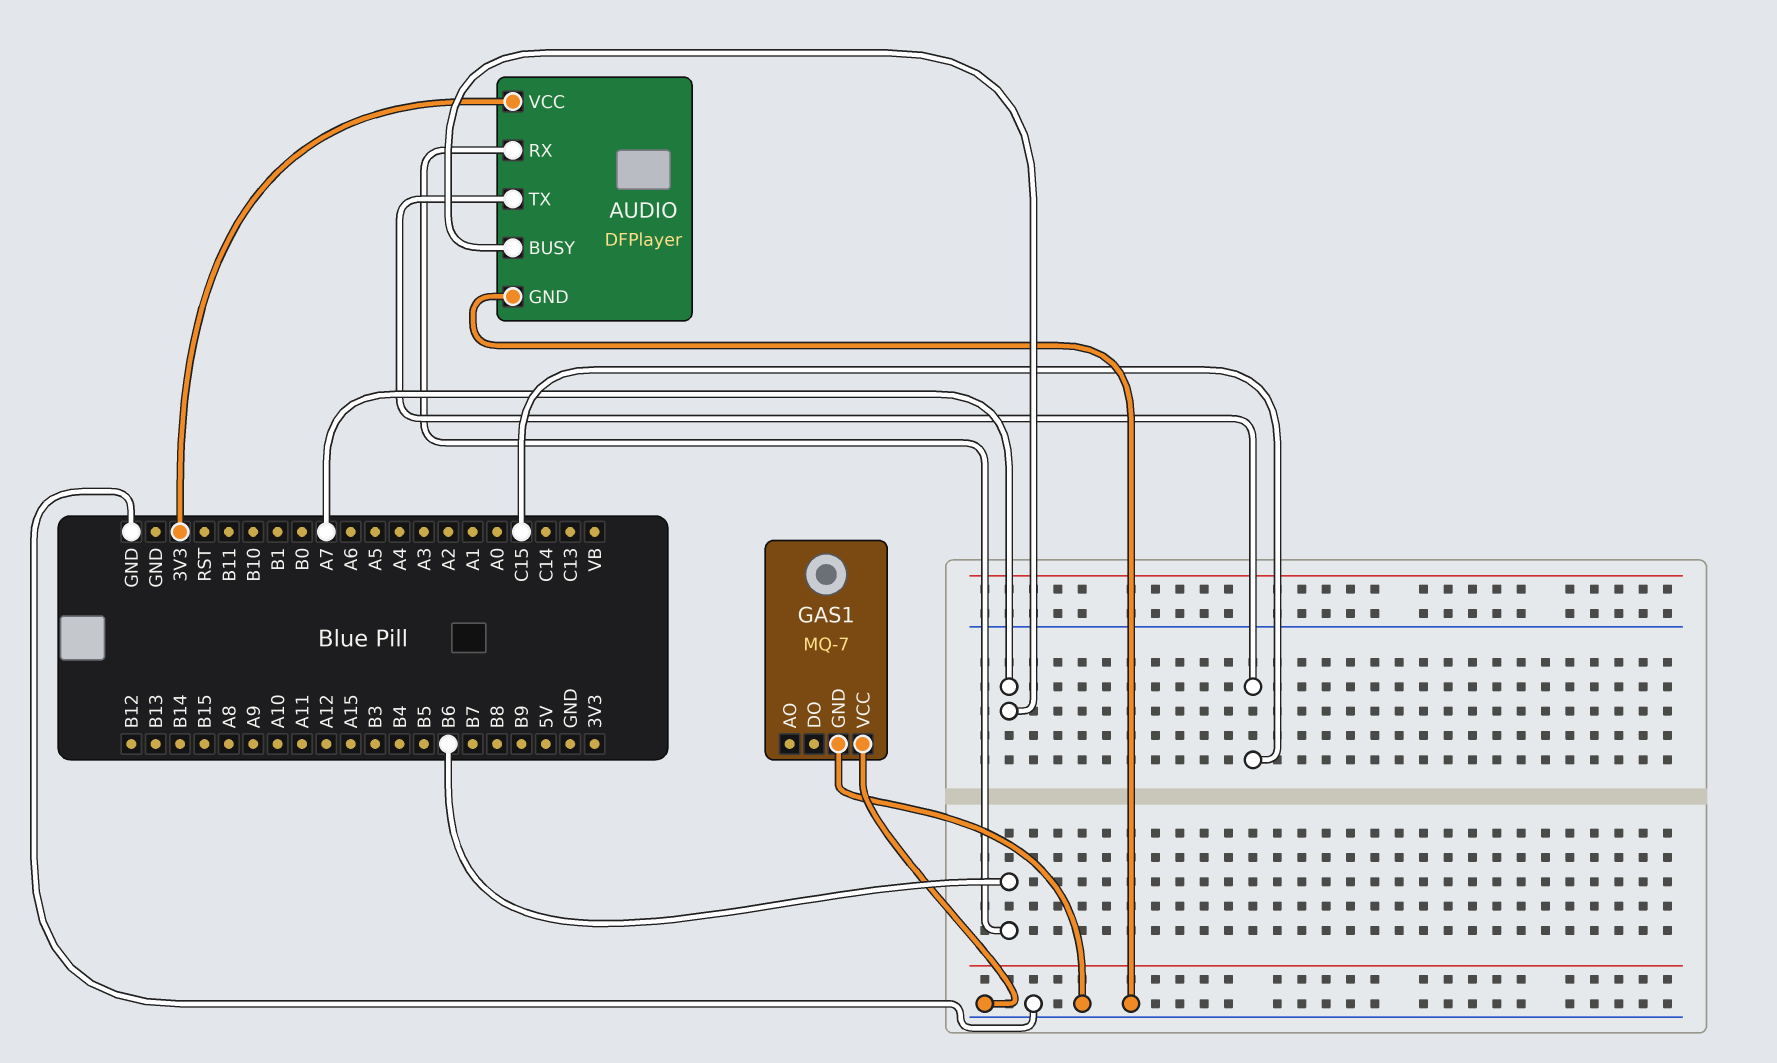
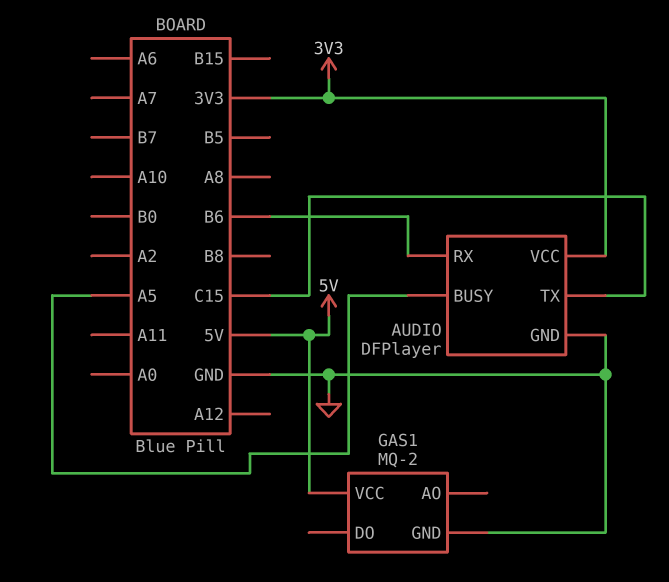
AUDIO pin BUSY: A7 -> A5
GAS1: MQ-7 -> MQ-2
GAS1 pin VCC: GND -> 5V

